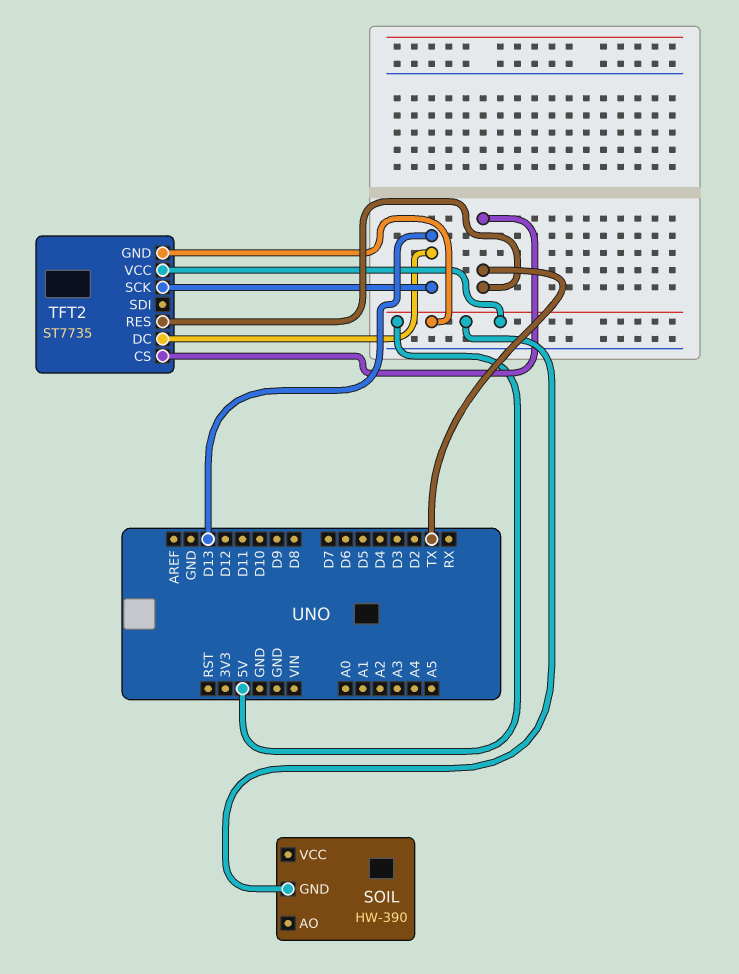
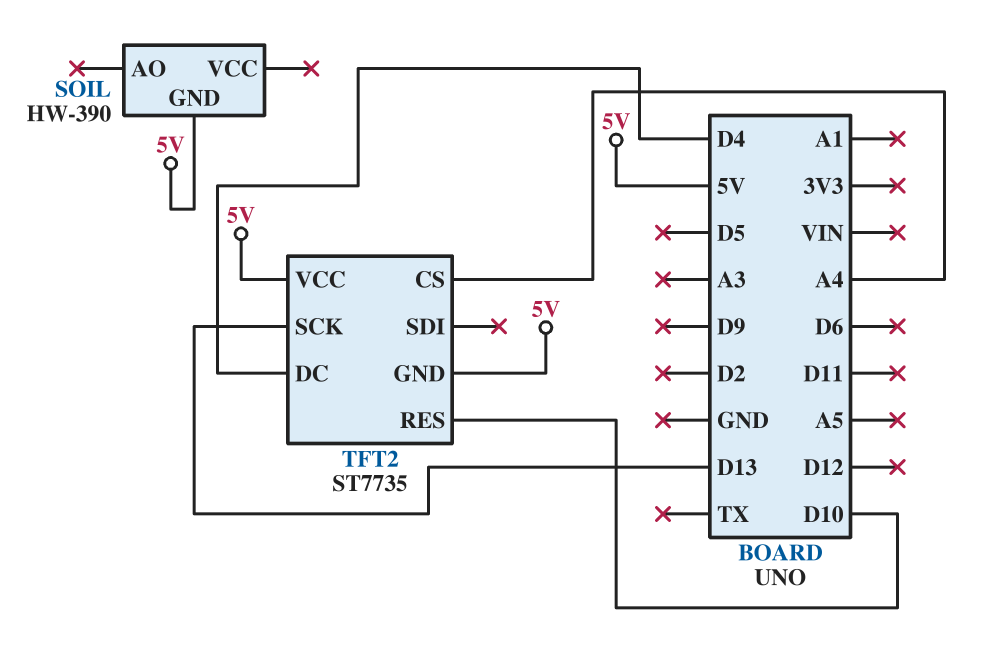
TFT2 pin CS: TX -> A4
TFT2 pin DC: D13 -> D4
TFT2 pin RES: TX -> D10

